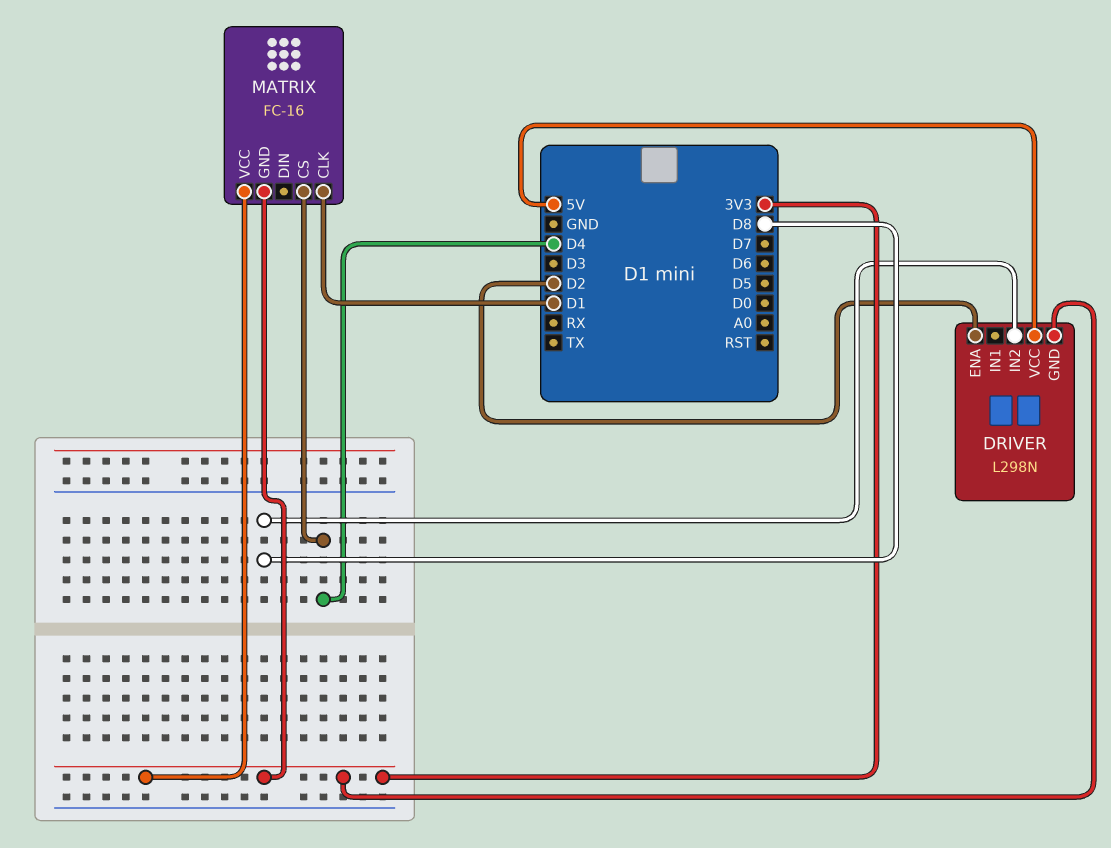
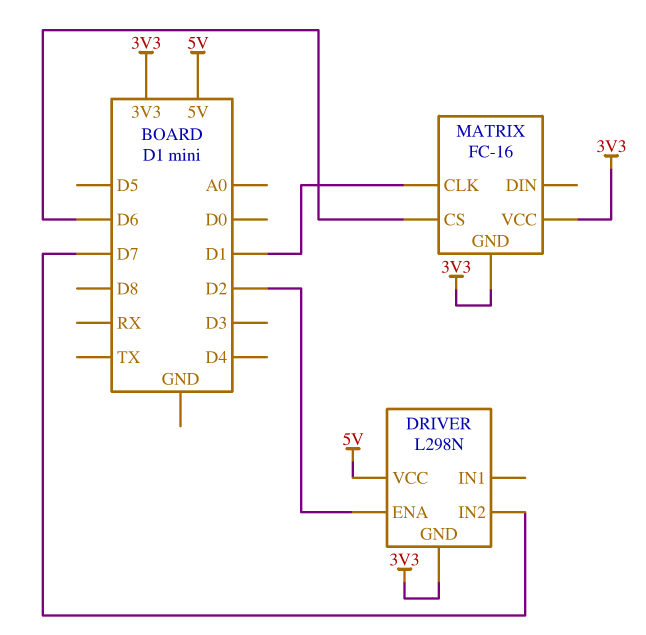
DRIVER pin IN2: D8 -> D7
MATRIX pin CS: D4 -> D6

